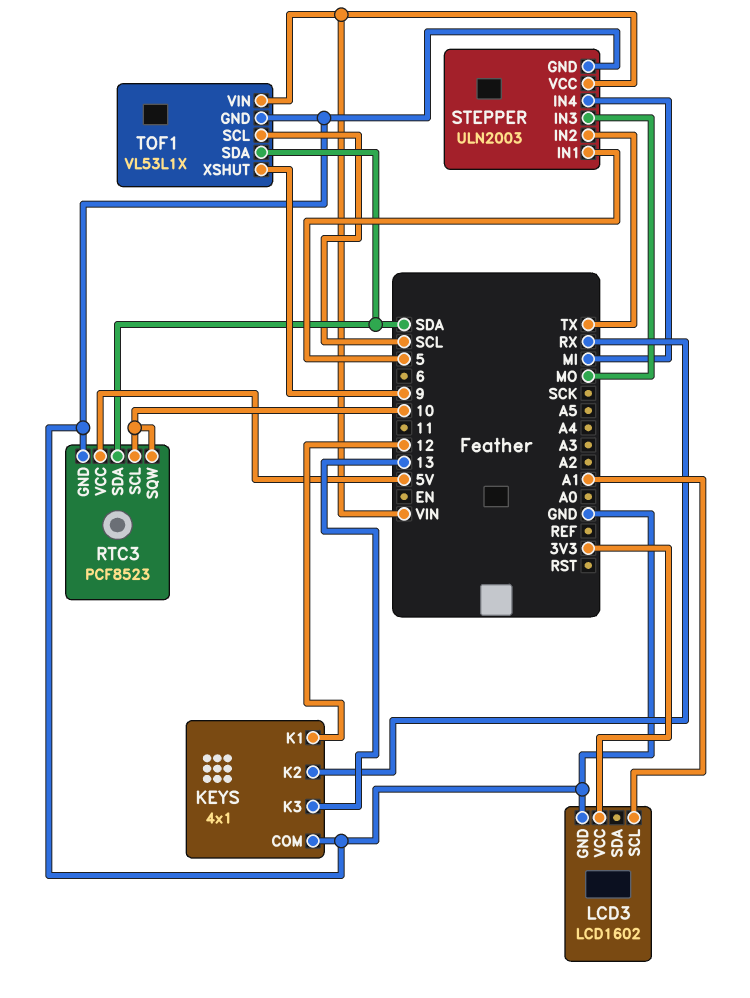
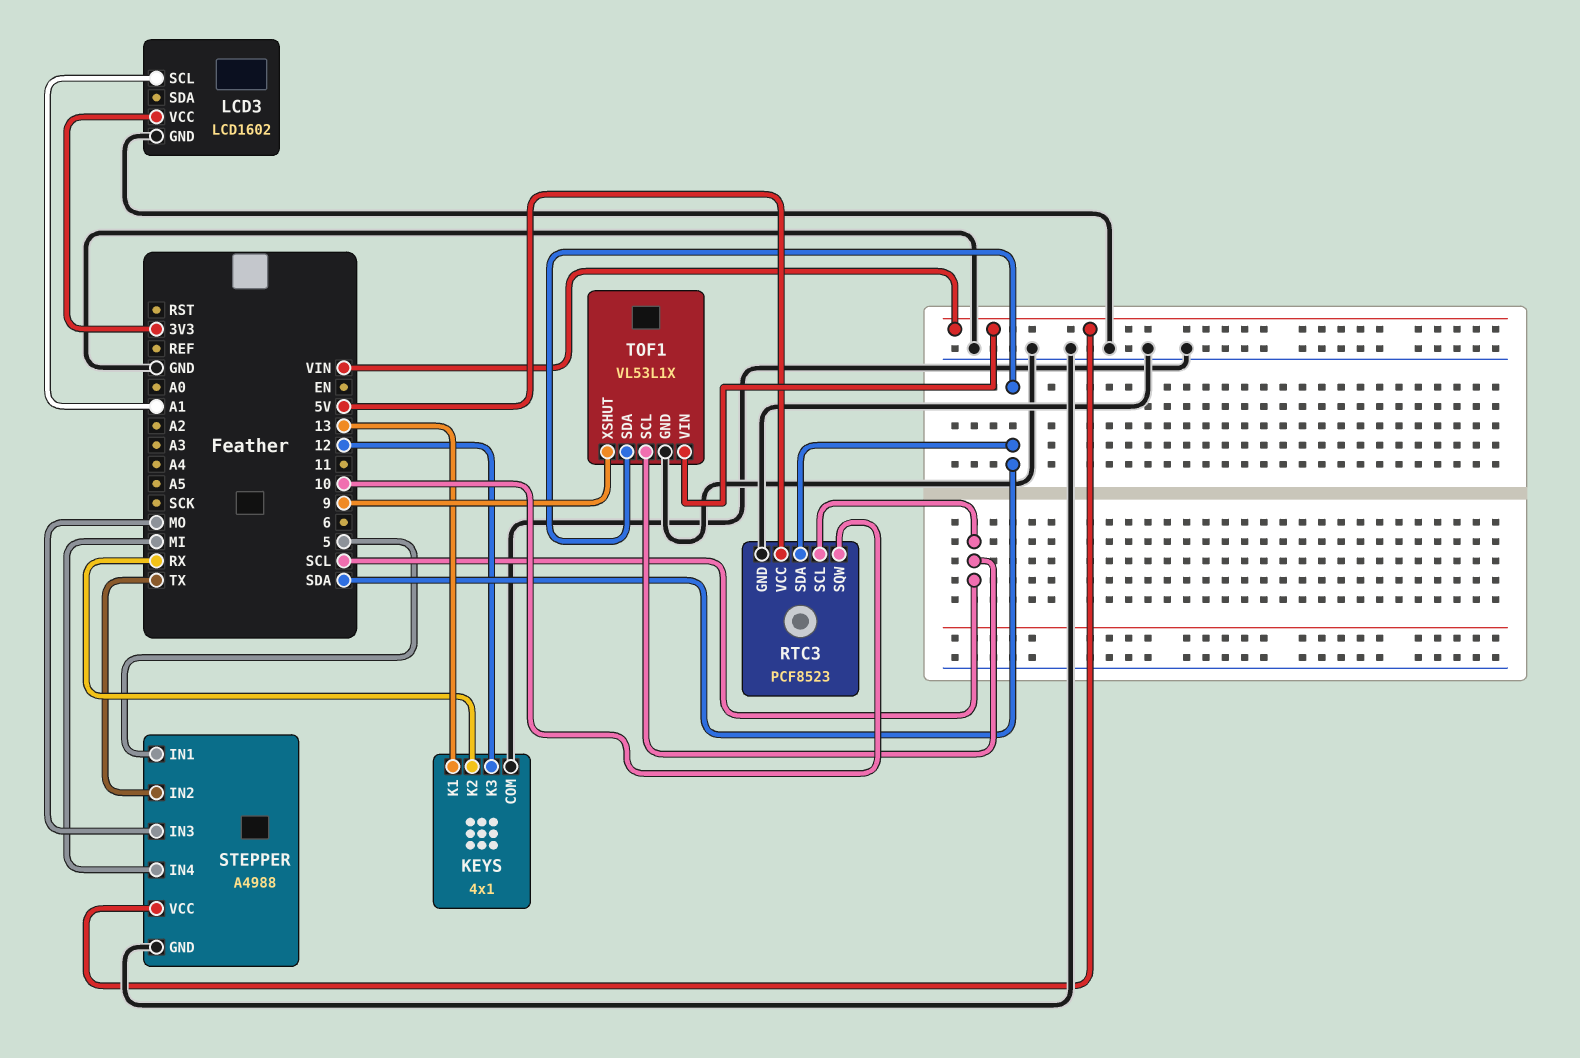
KEYS pin K1: 12 -> 13
KEYS pin K3: 13 -> 12
RTC3 pin SCL: 10 -> SCL
STEPPER: ULN2003 -> A4988

